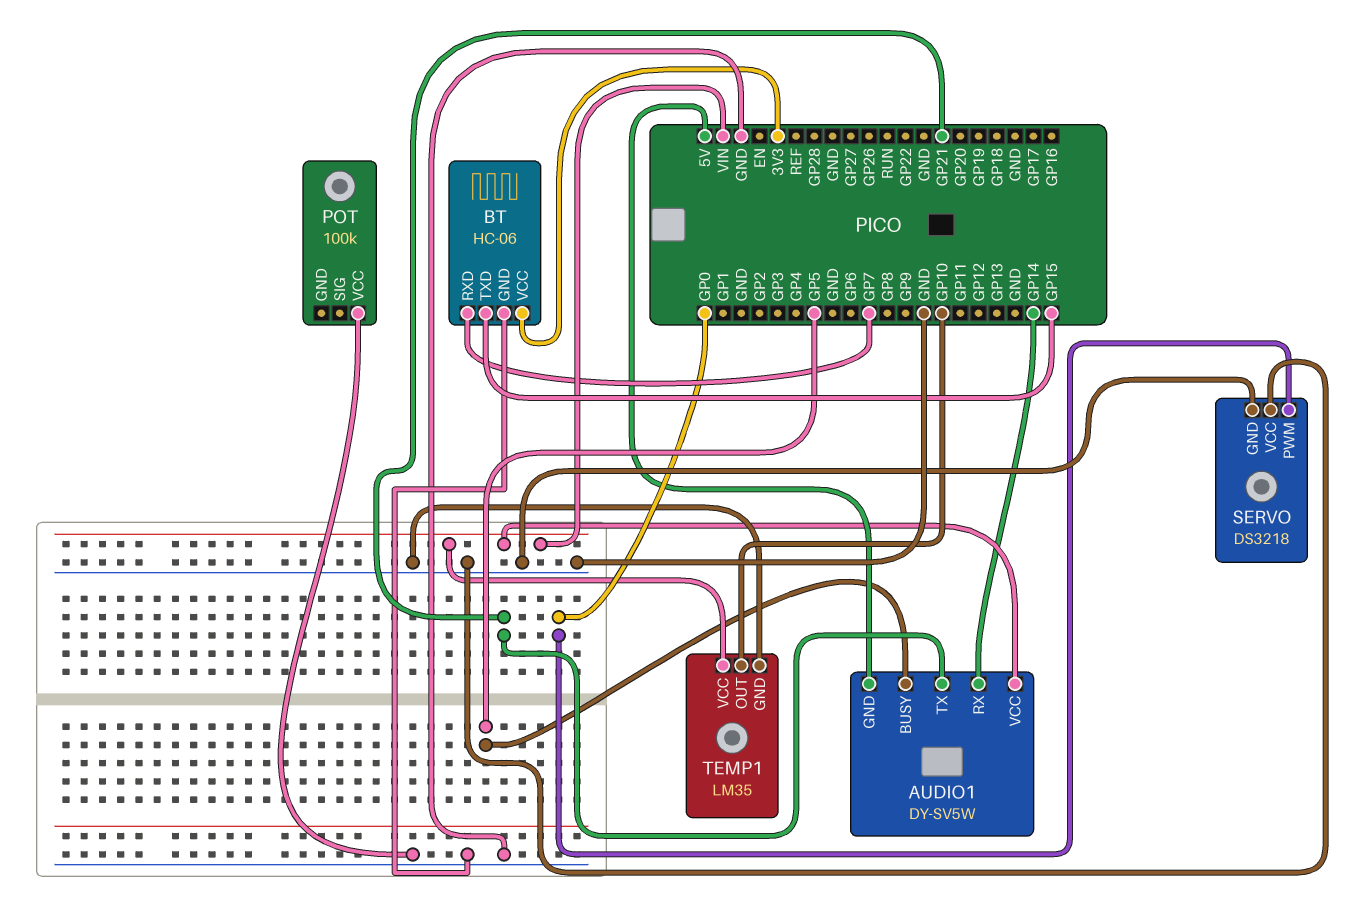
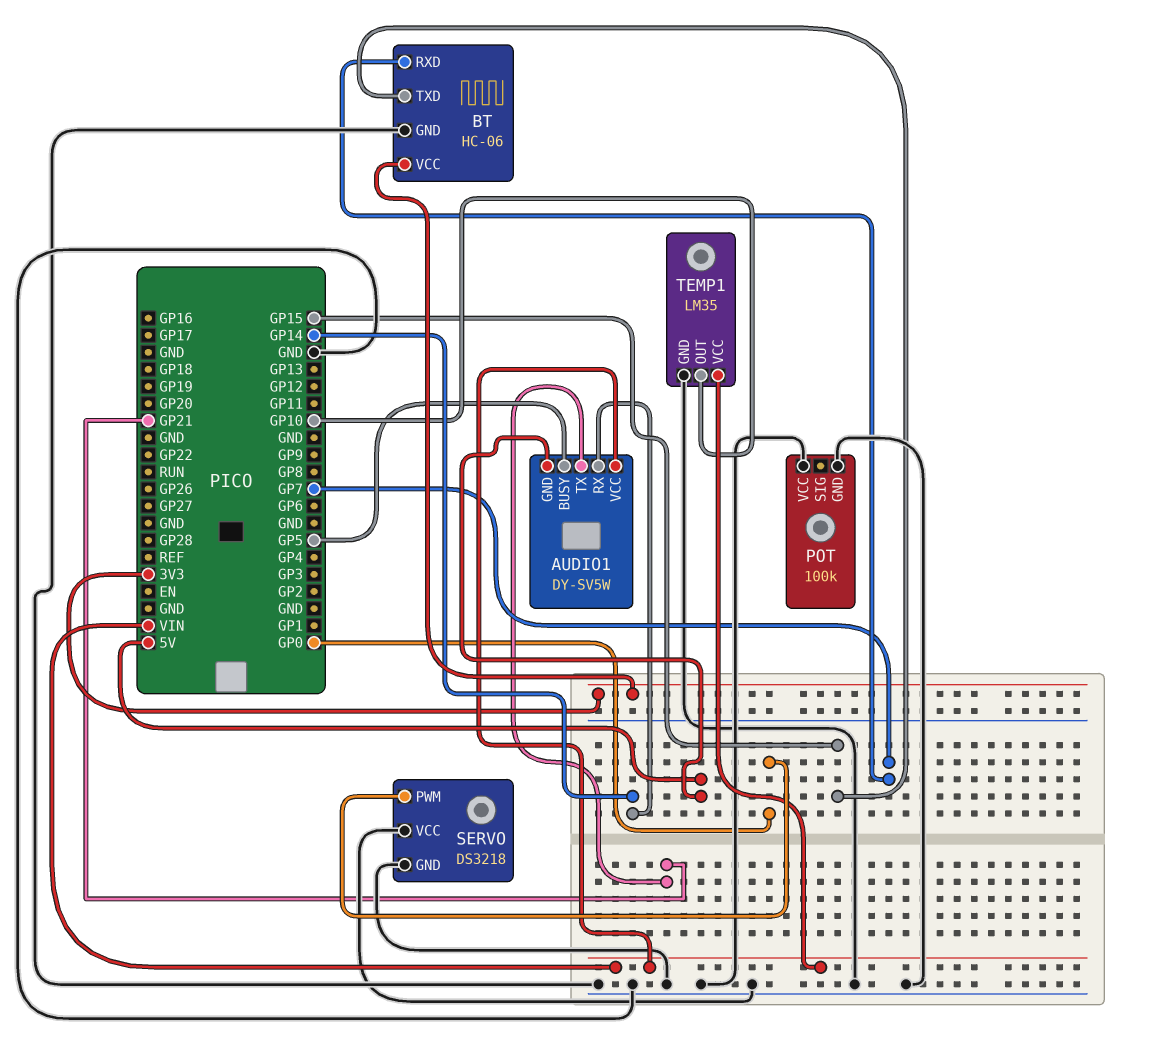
POT pin GND: none -> GND

